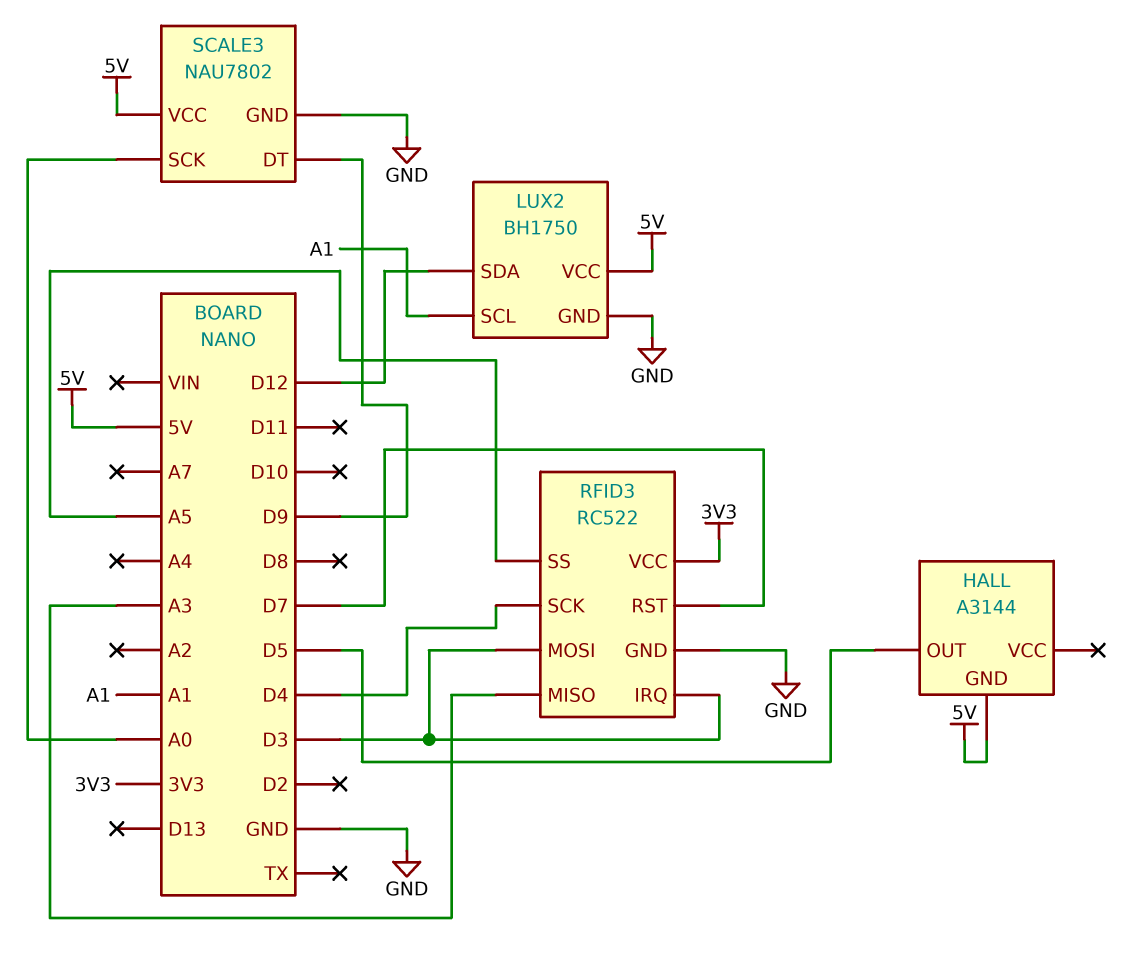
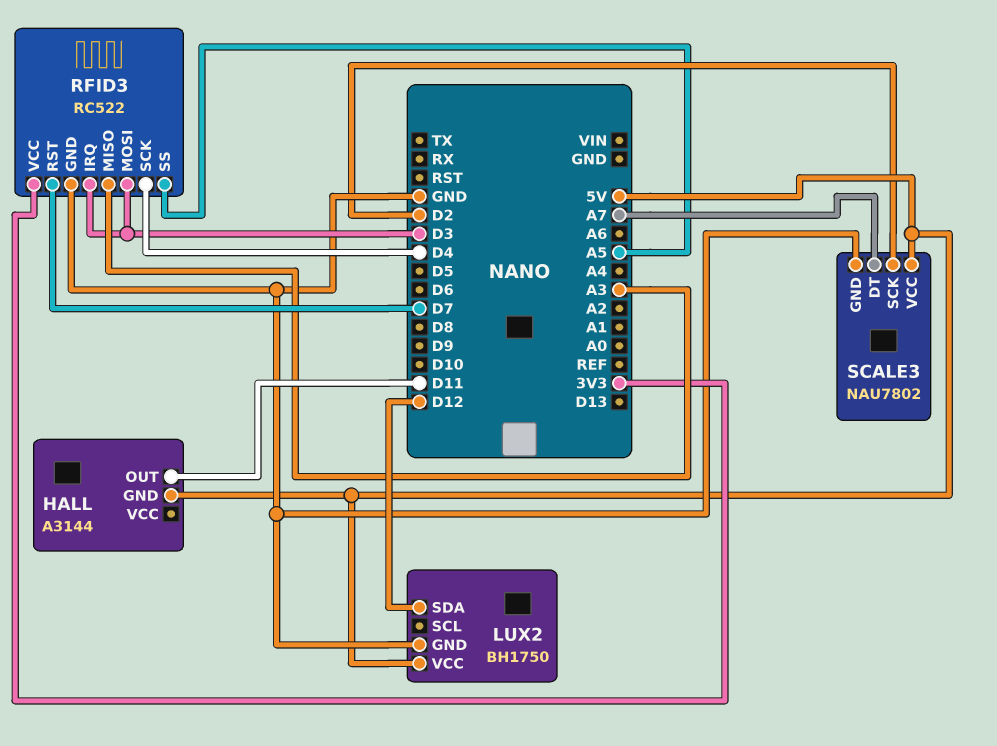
HALL pin OUT: D5 -> D11
LUX2 pin SCL: A1 -> none
SCALE3 pin DT: D9 -> A7
SCALE3 pin SCK: A0 -> D2

